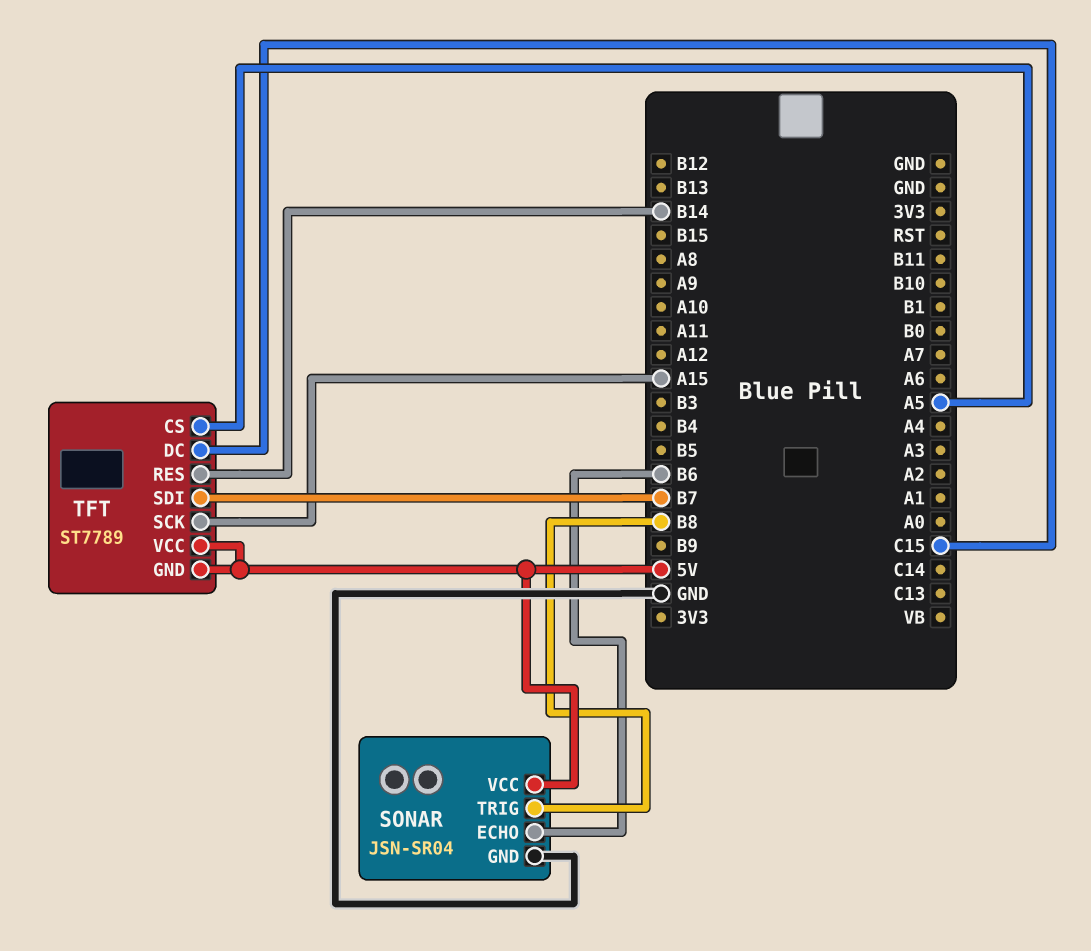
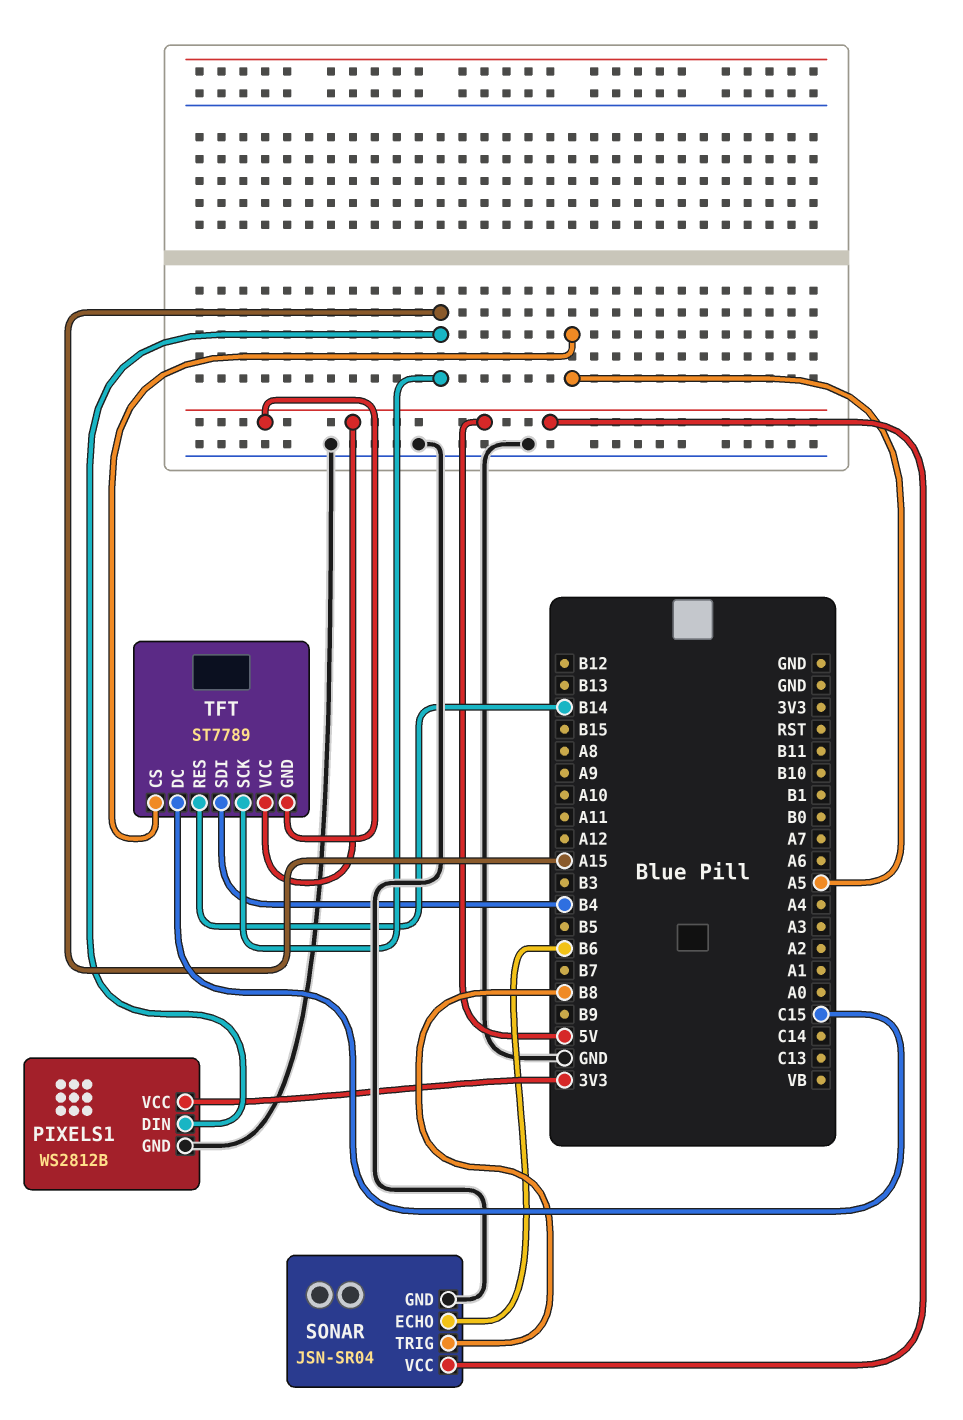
PIXELS1: none -> WS2812B
PIXELS1 pin DIN: none -> A15
PIXELS1 pin GND: none -> GND
PIXELS1 pin VCC: none -> 3V3
TFT pin SDI: B7 -> B4

